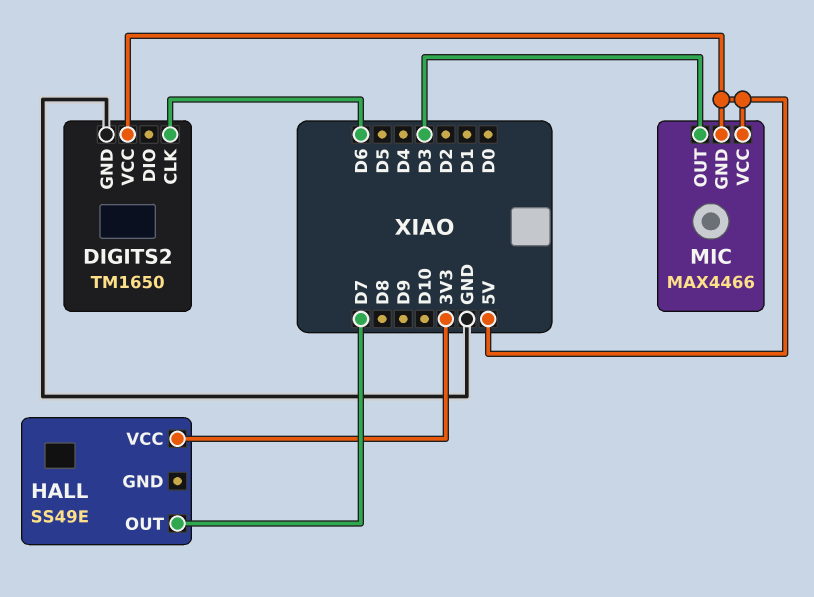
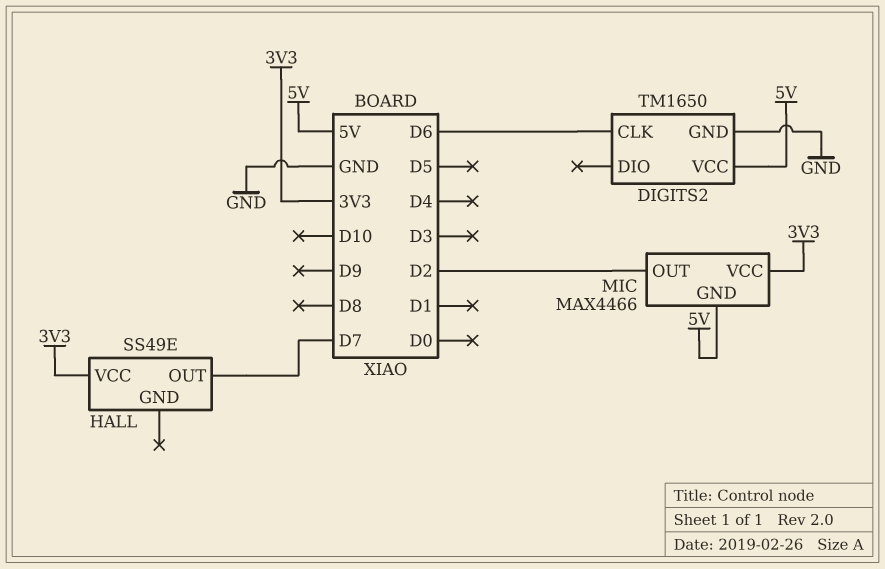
MIC pin OUT: D3 -> D2
MIC pin VCC: 5V -> 3V3

